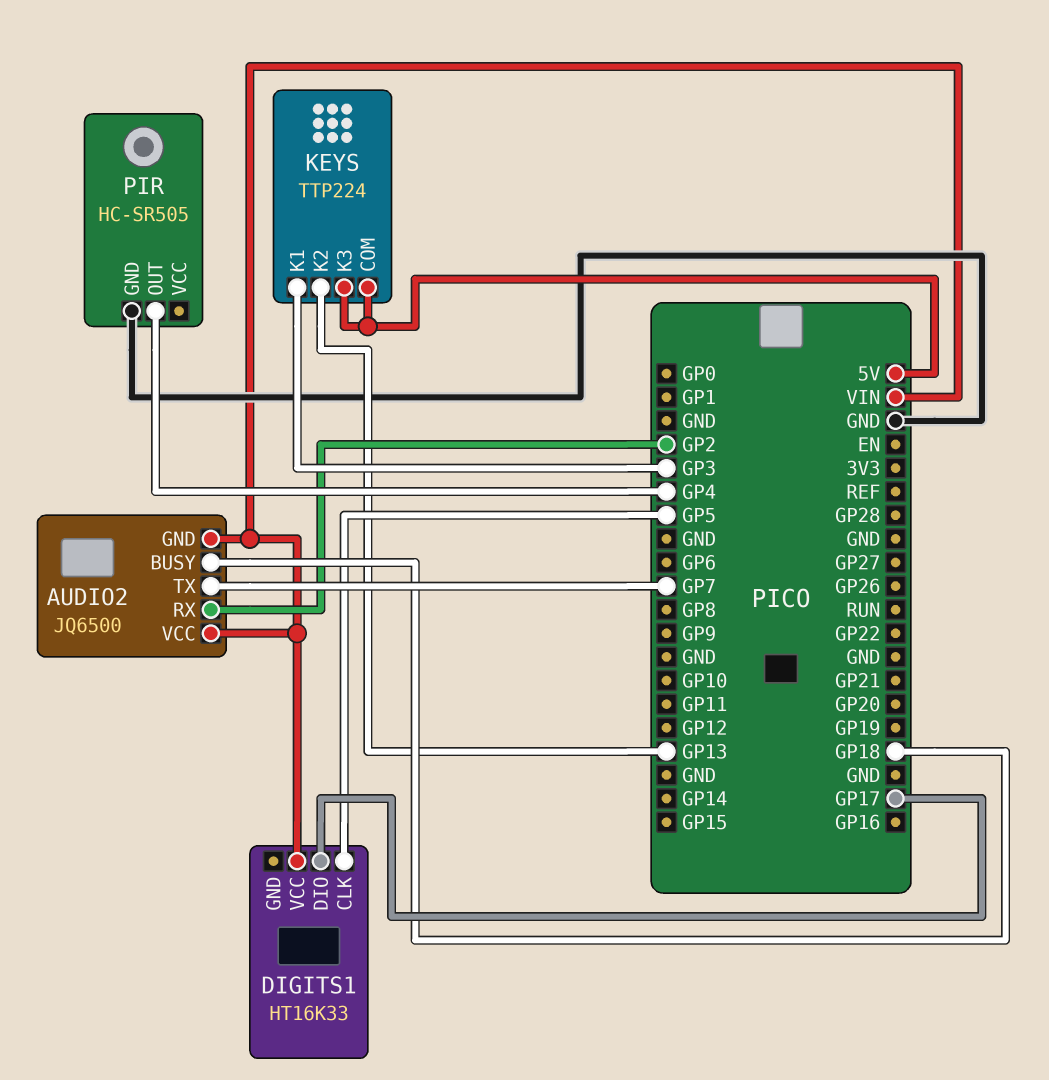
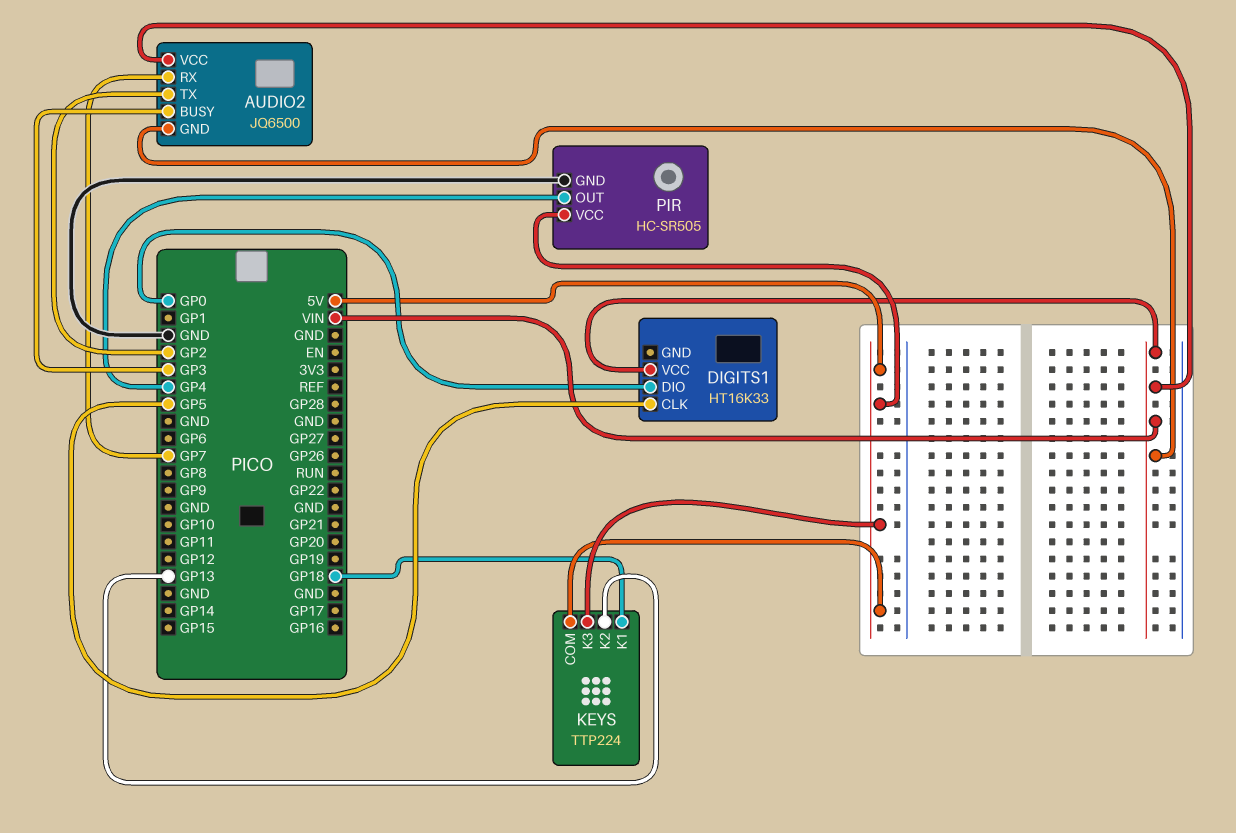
AUDIO2 pin BUSY: GP18 -> GP3
AUDIO2 pin RX: GP2 -> GP7
AUDIO2 pin TX: GP7 -> GP2
DIGITS1 pin DIO: GP17 -> GP0
KEYS pin K1: GP3 -> GP18
PIR pin VCC: none -> 5V

